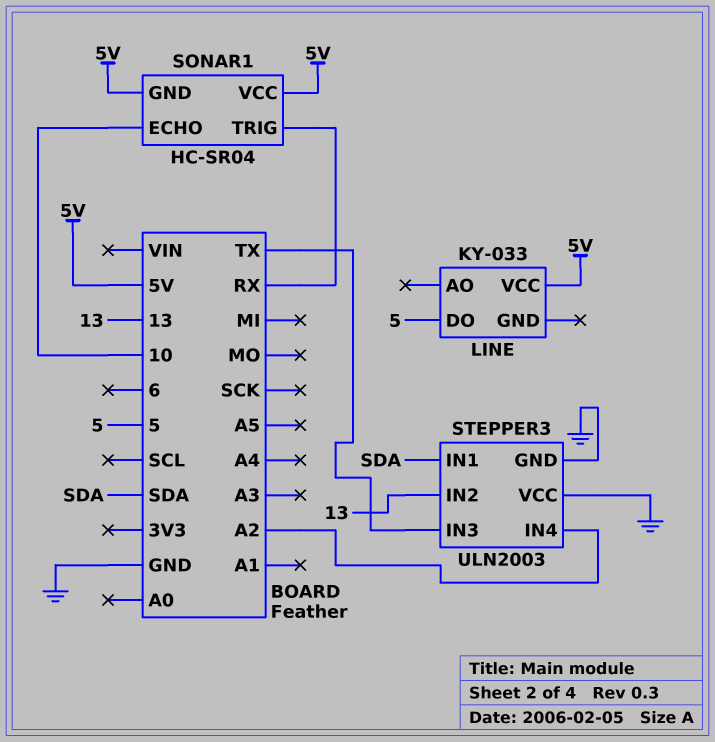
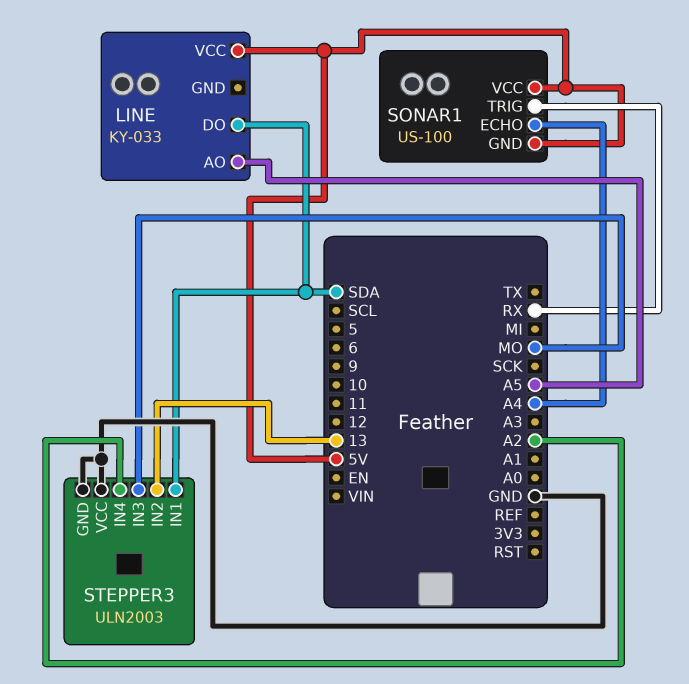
LINE pin AO: none -> A5
LINE pin DO: 5 -> SDA
SONAR1: HC-SR04 -> US-100
SONAR1 pin ECHO: 10 -> A4
STEPPER3 pin IN3: TX -> MO

